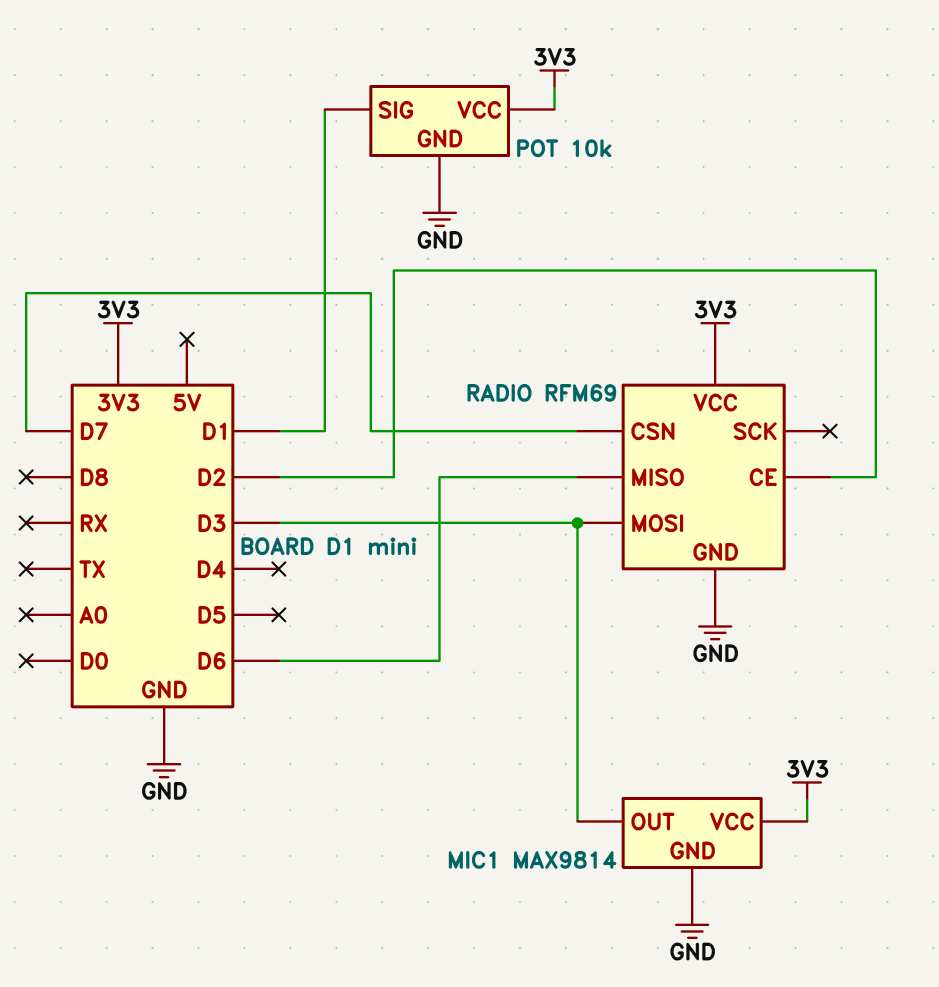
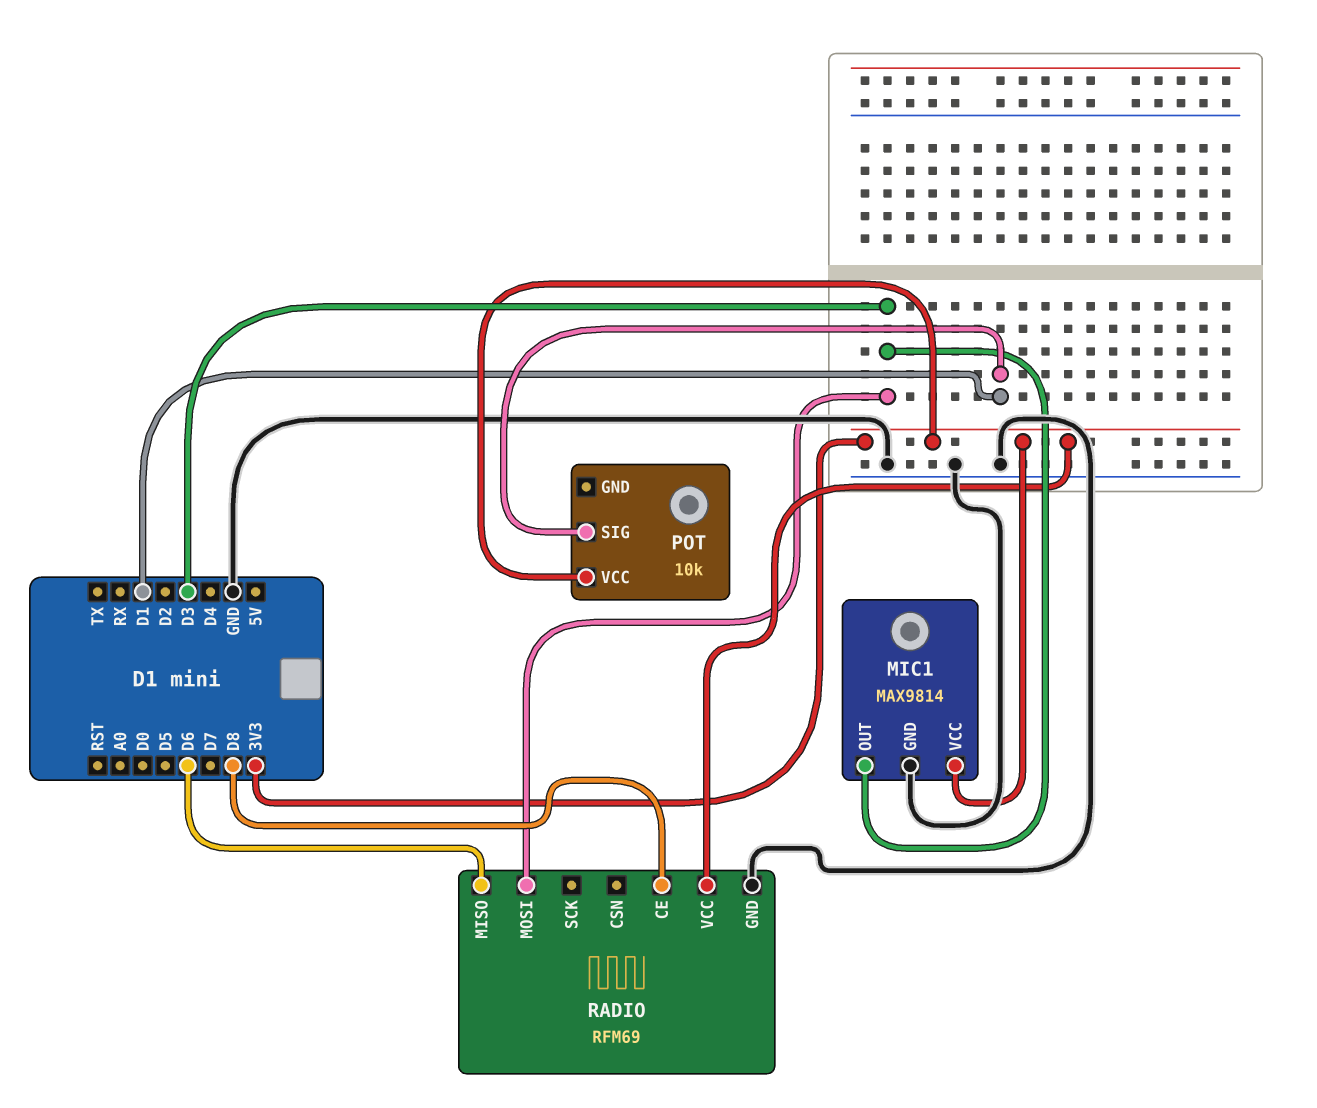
POT pin GND: GND -> none
RADIO pin CE: D2 -> D8
RADIO pin CSN: D7 -> none

